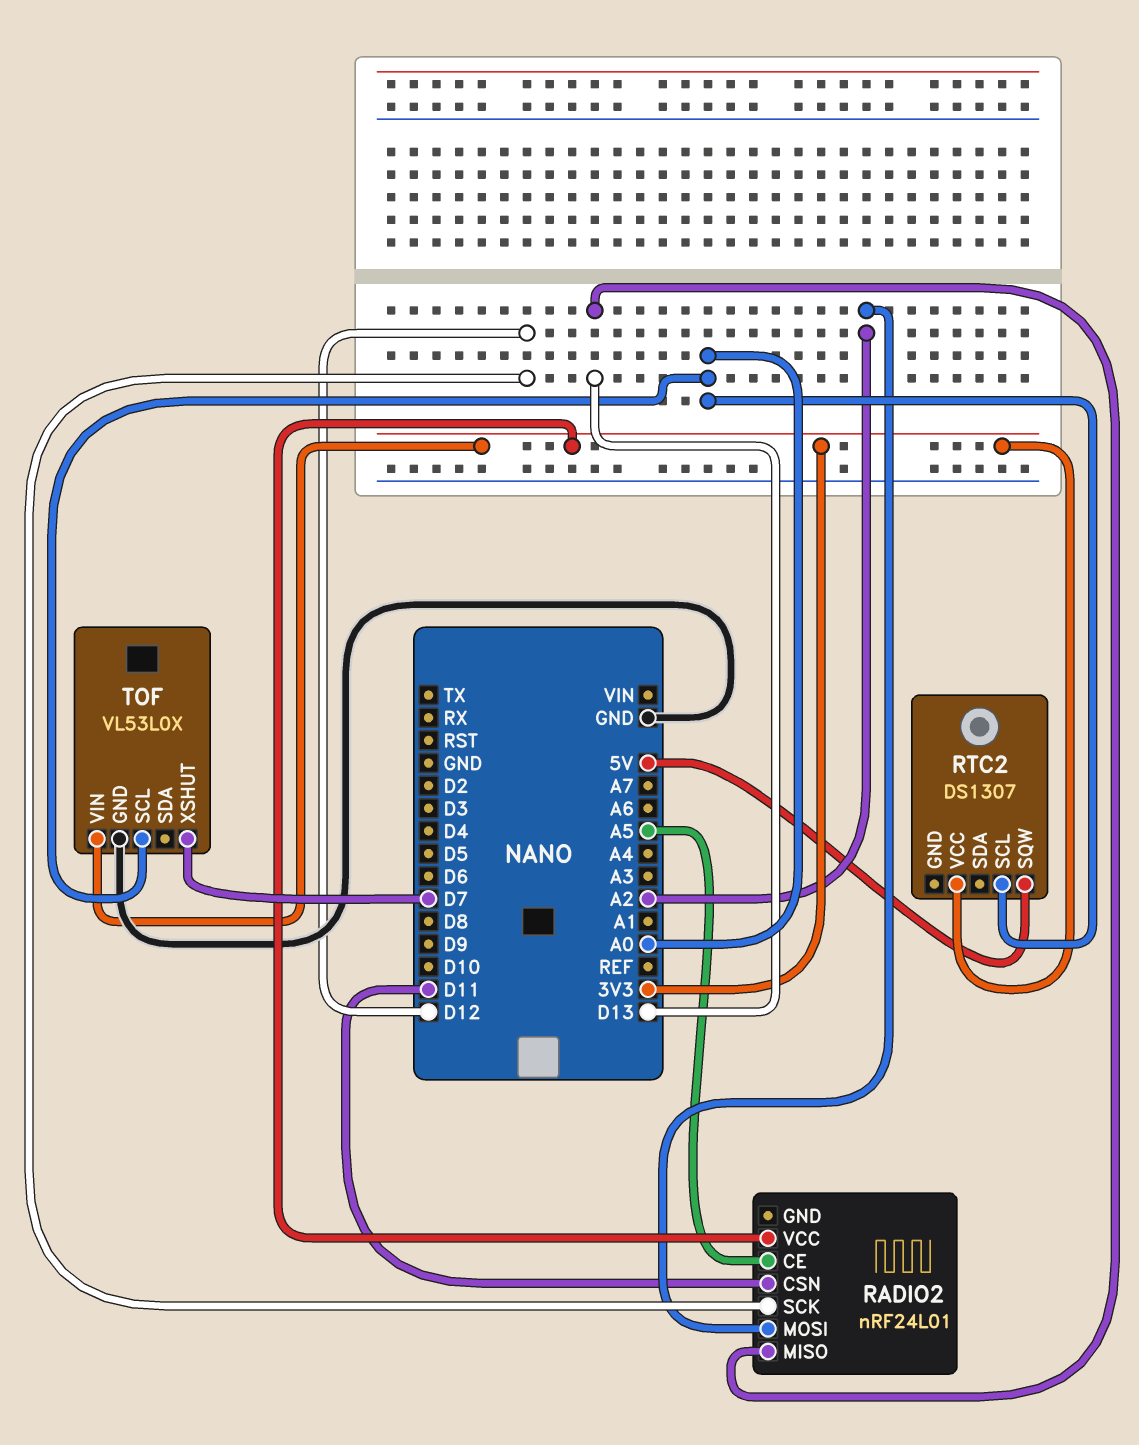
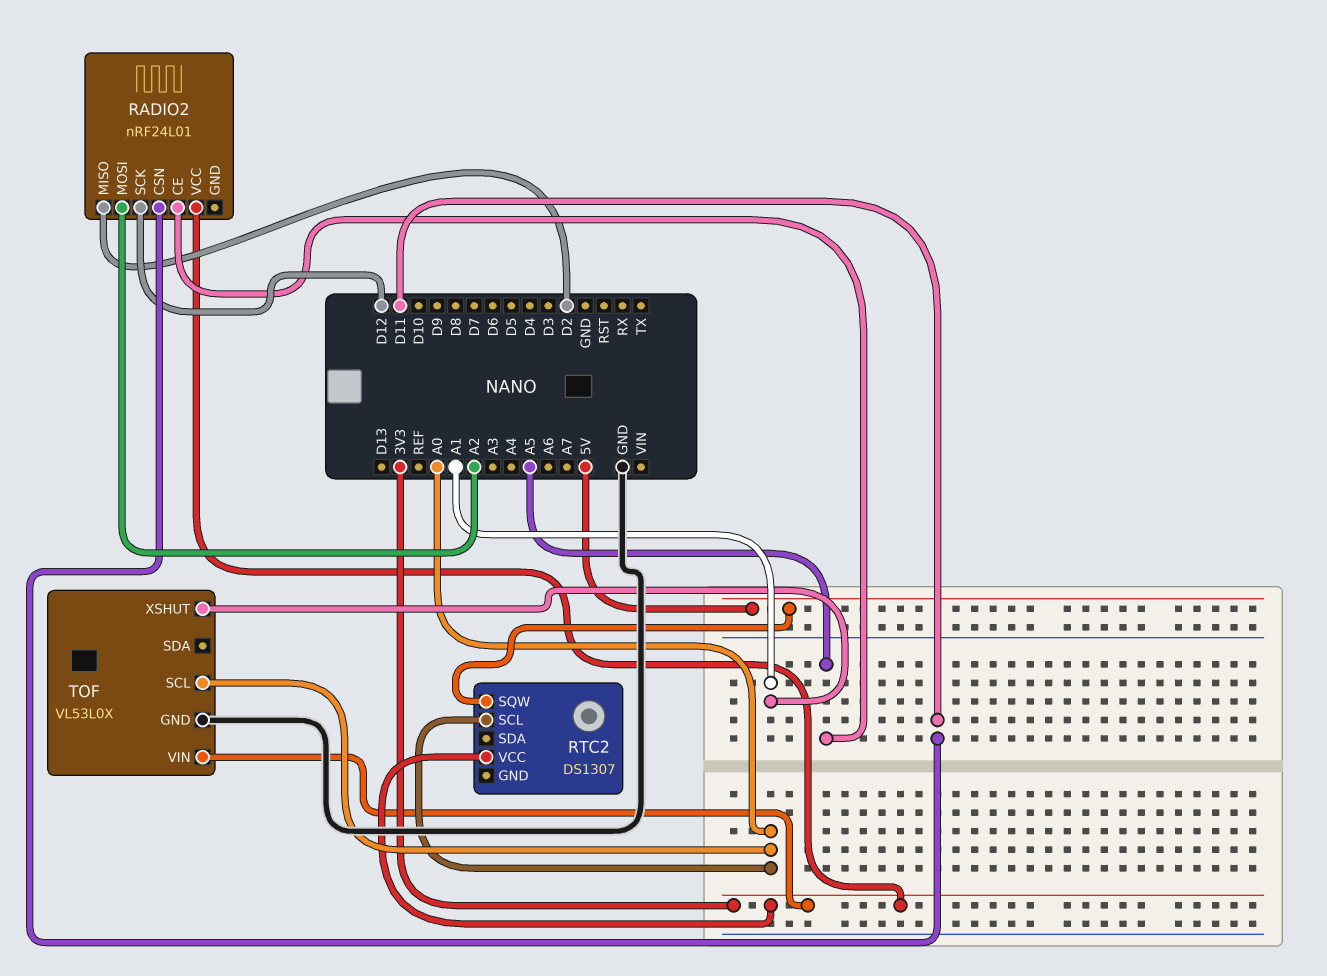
RADIO2 pin MISO: D13 -> D2
TOF pin XSHUT: D7 -> A1

